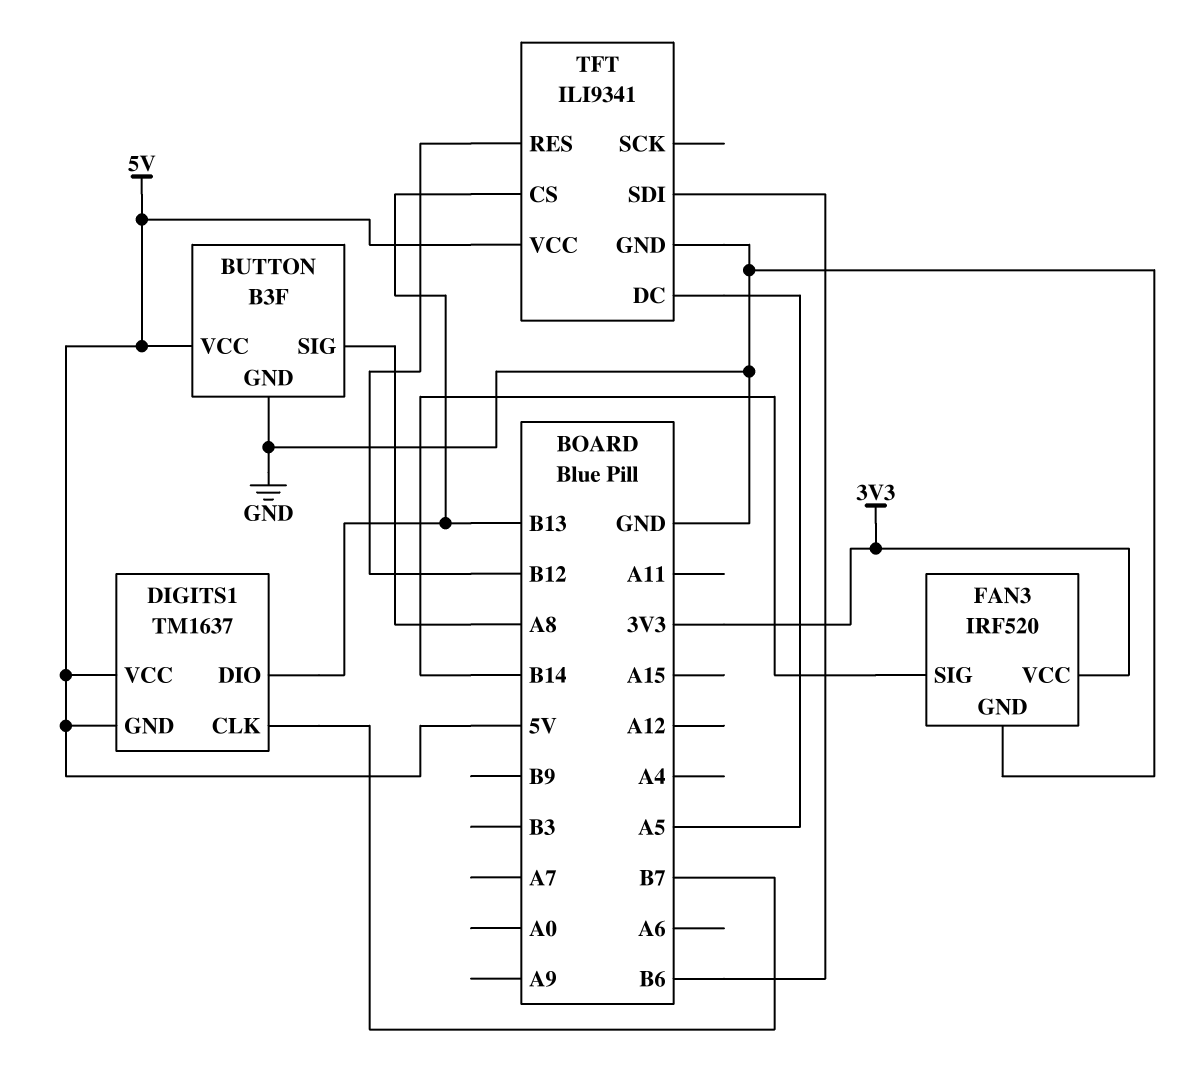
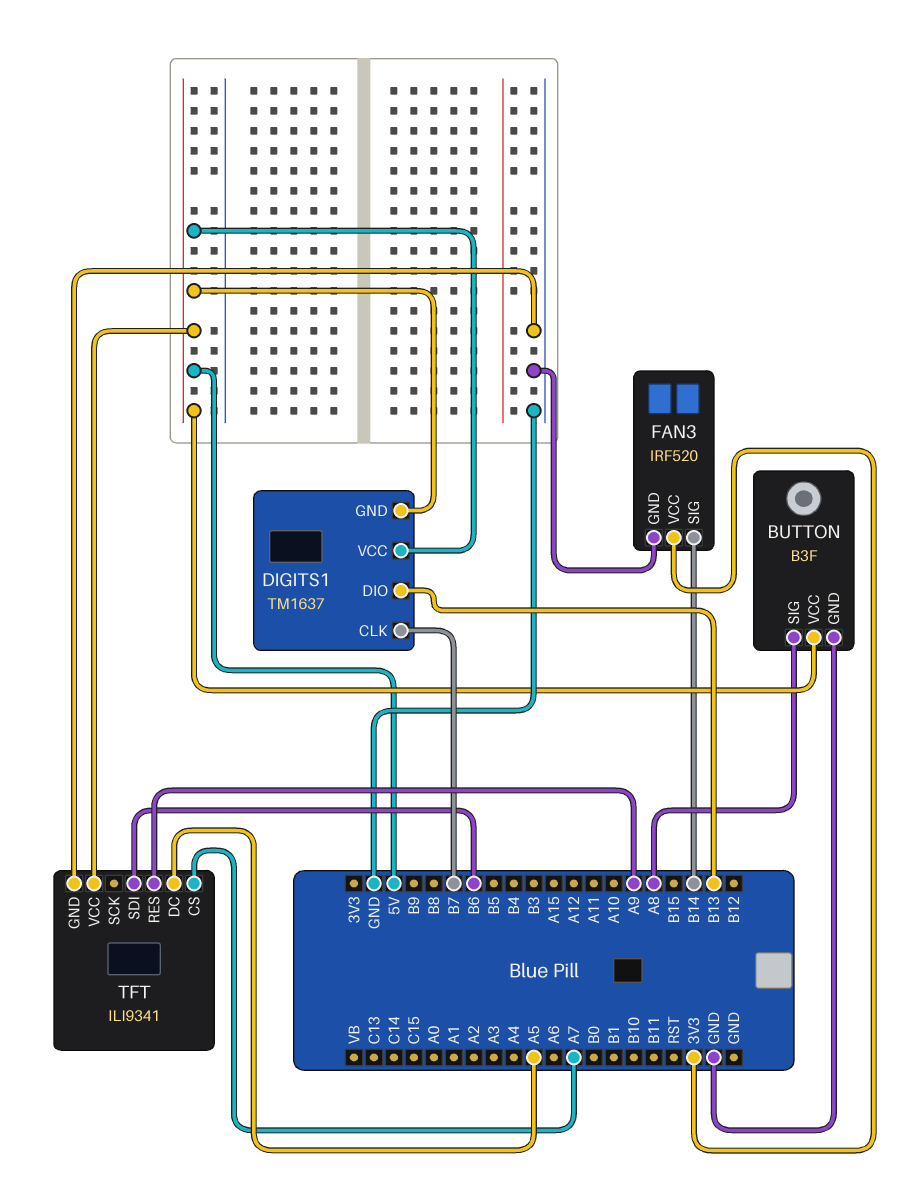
TFT pin CS: B13 -> A7
TFT pin RES: B12 -> A9

